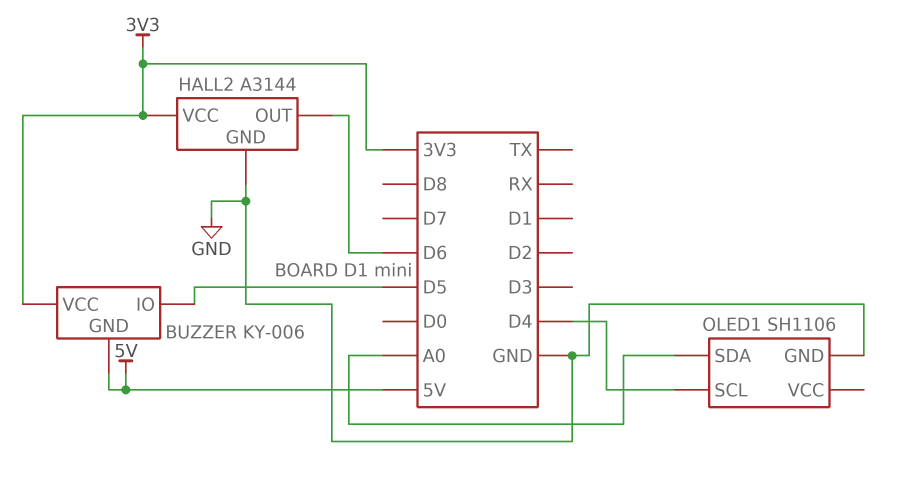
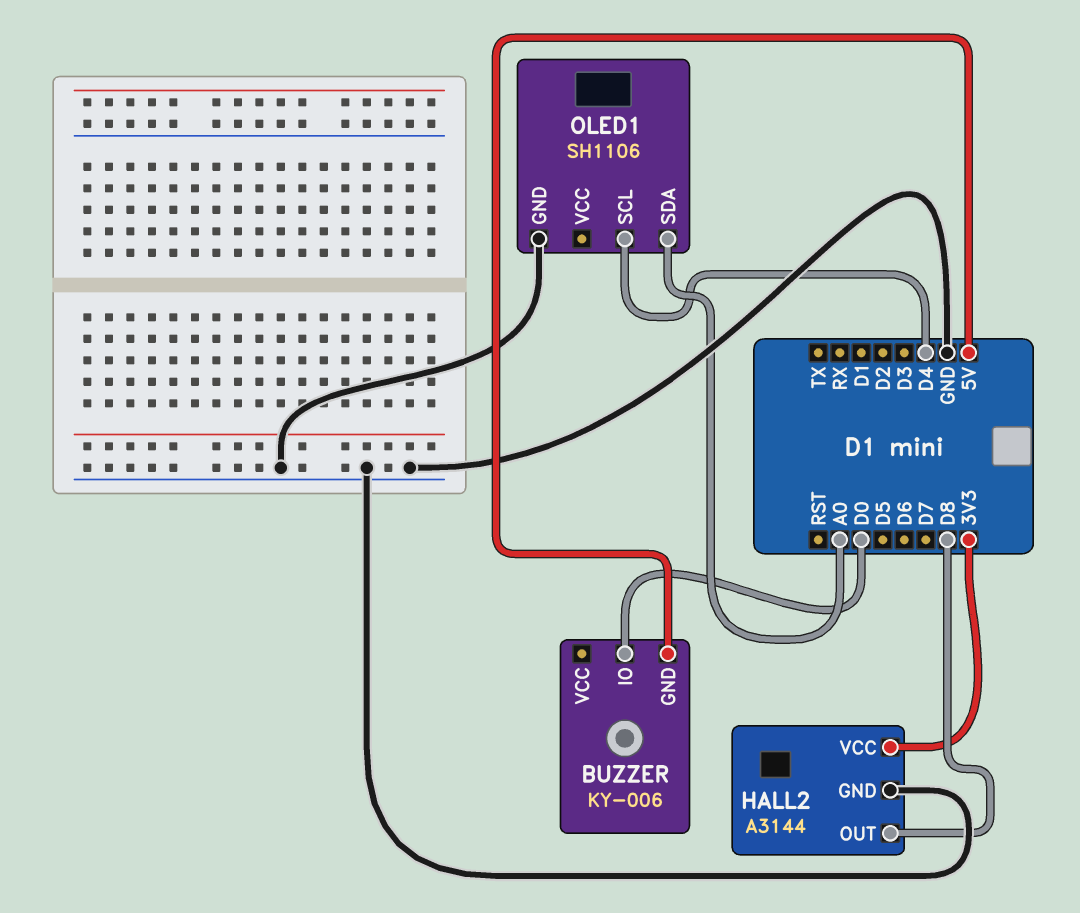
BUZZER pin IO: D5 -> D0
BUZZER pin VCC: 3V3 -> none
HALL2 pin OUT: D6 -> D8

